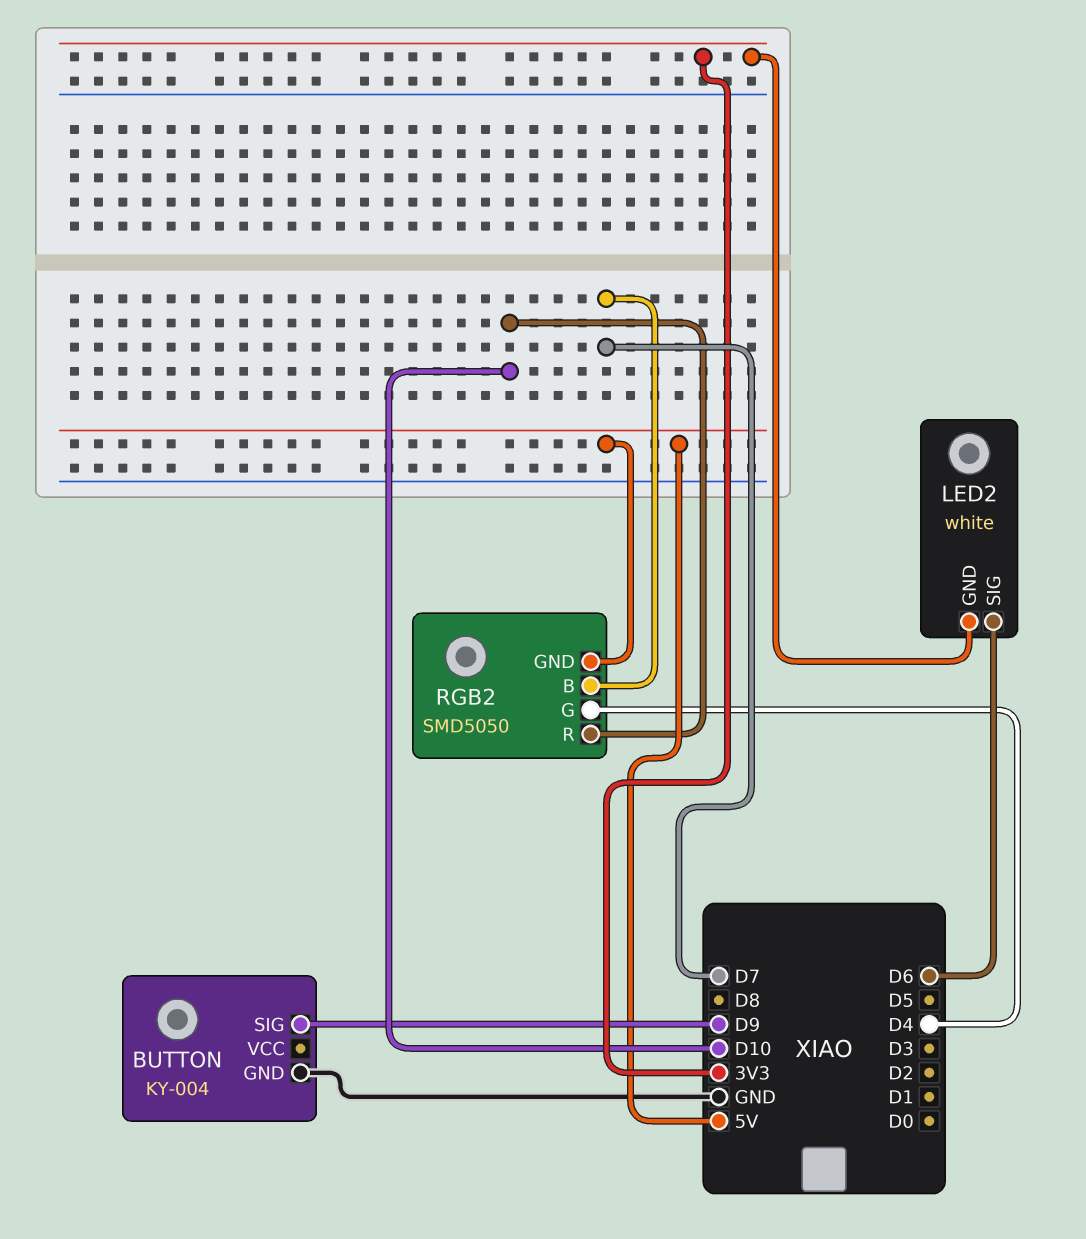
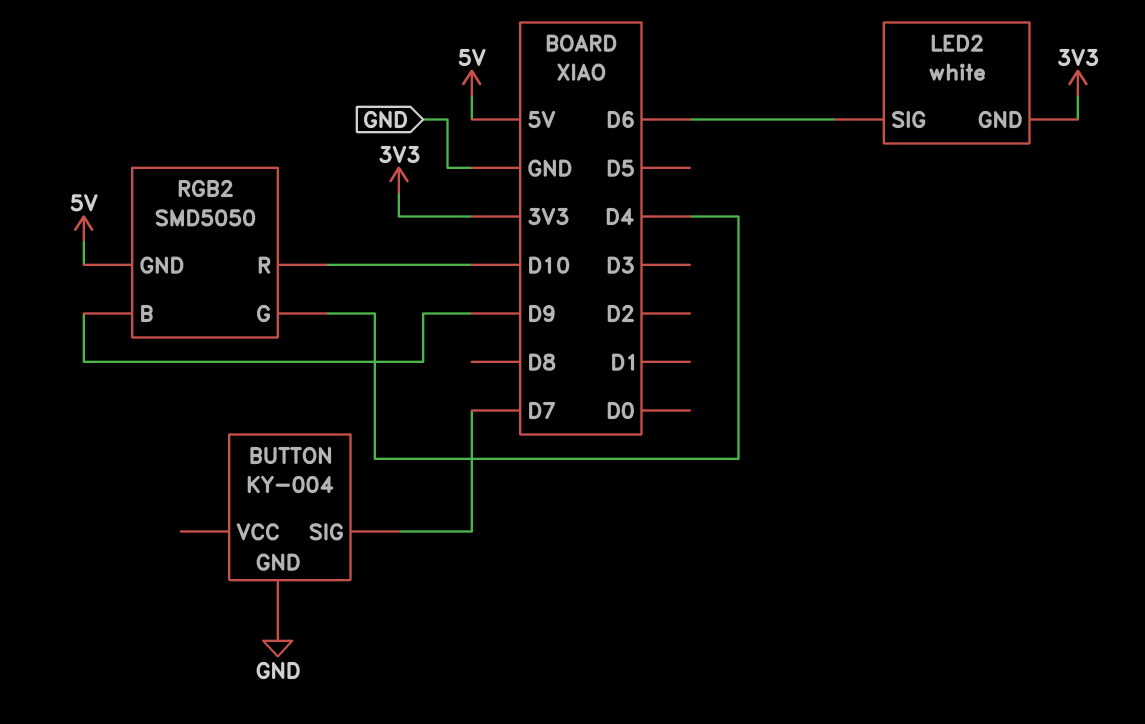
BUTTON pin SIG: D9 -> D7
RGB2 pin B: D7 -> D9

